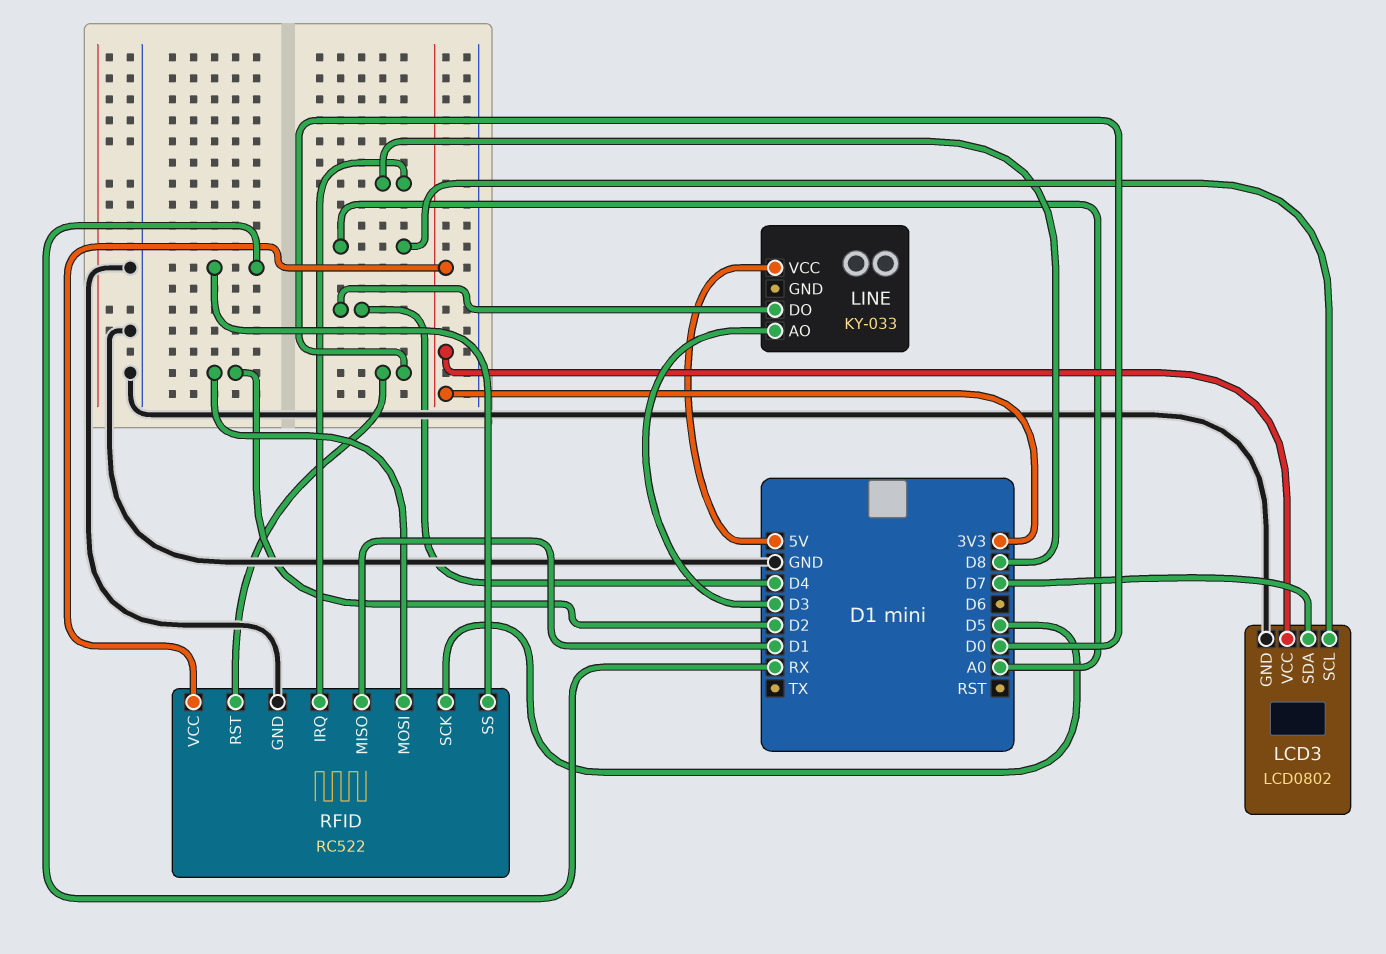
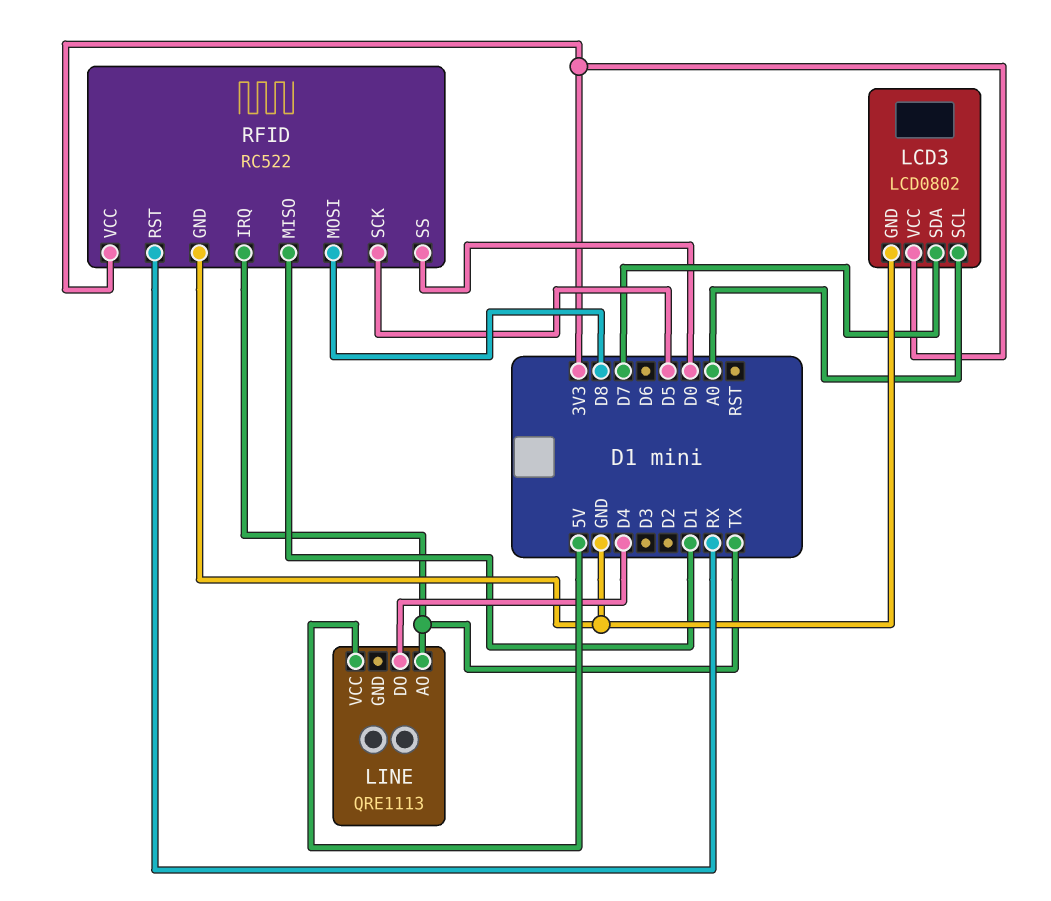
LINE: KY-033 -> QRE1113
LINE pin AO: D3 -> TX
RFID pin IRQ: D8 -> TX
RFID pin MOSI: D2 -> D8
RFID pin RST: D0 -> RX
RFID pin SS: RX -> D0

